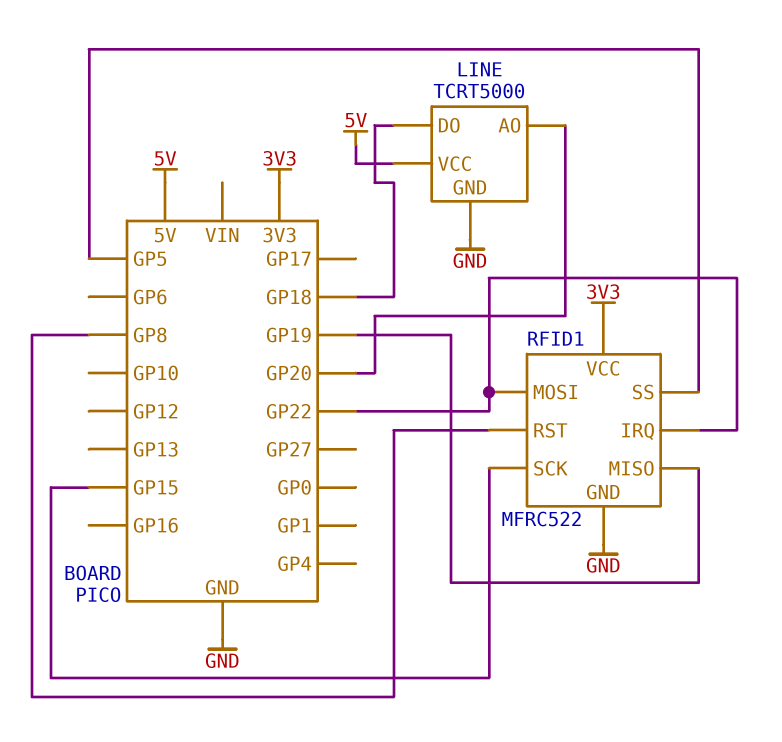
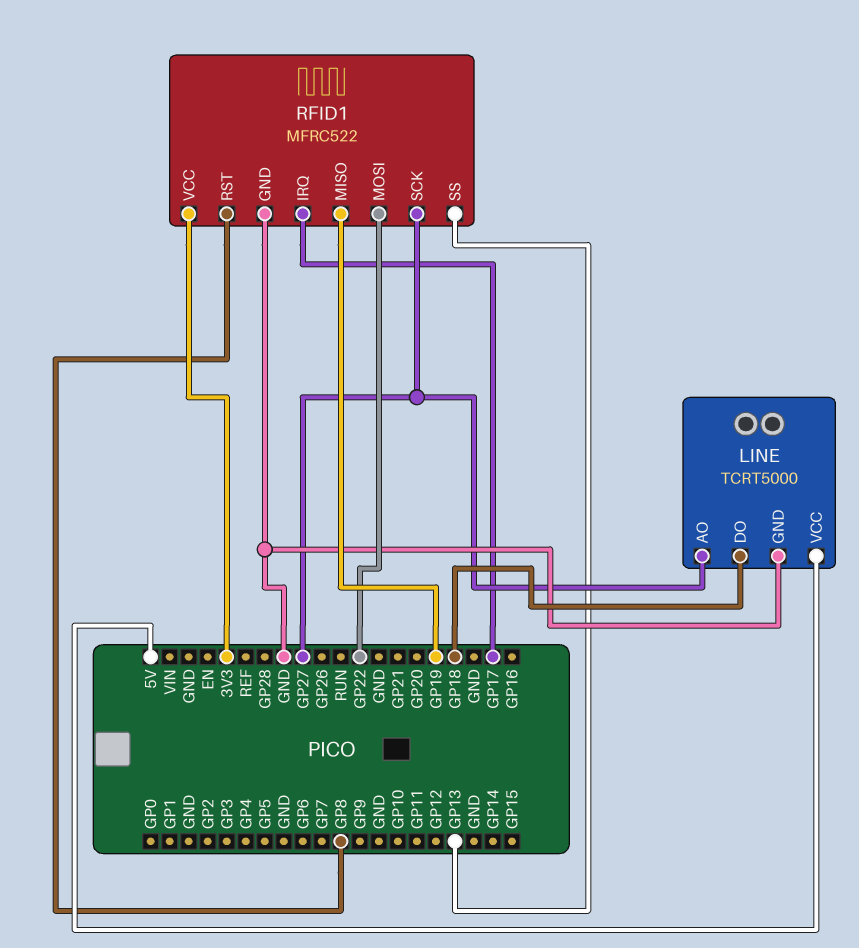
LINE pin AO: GP20 -> GP27
RFID1 pin IRQ: GP22 -> GP17
RFID1 pin SCK: GP15 -> GP27
RFID1 pin SS: GP5 -> GP13

